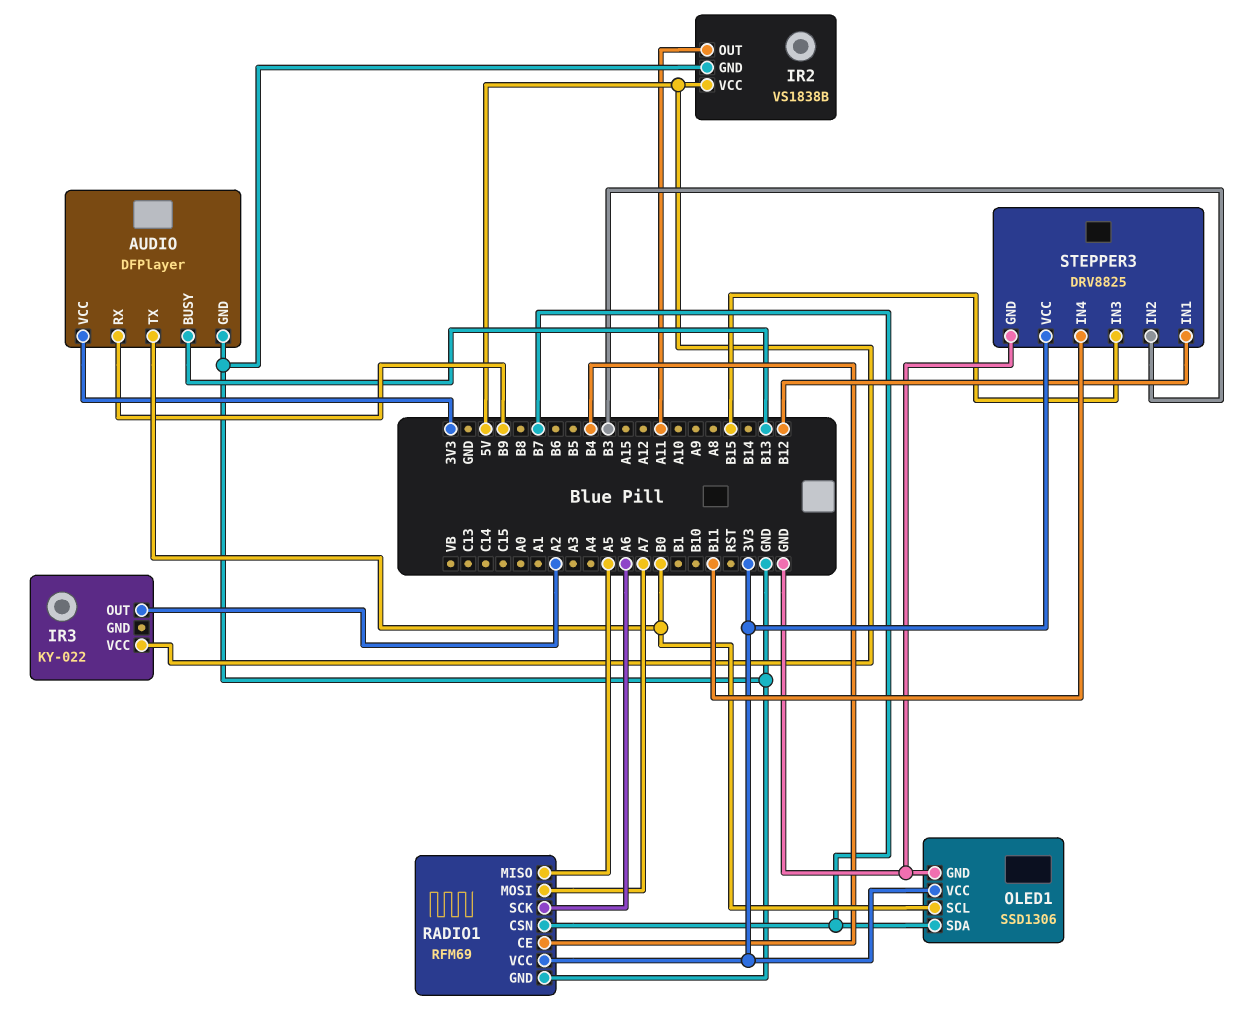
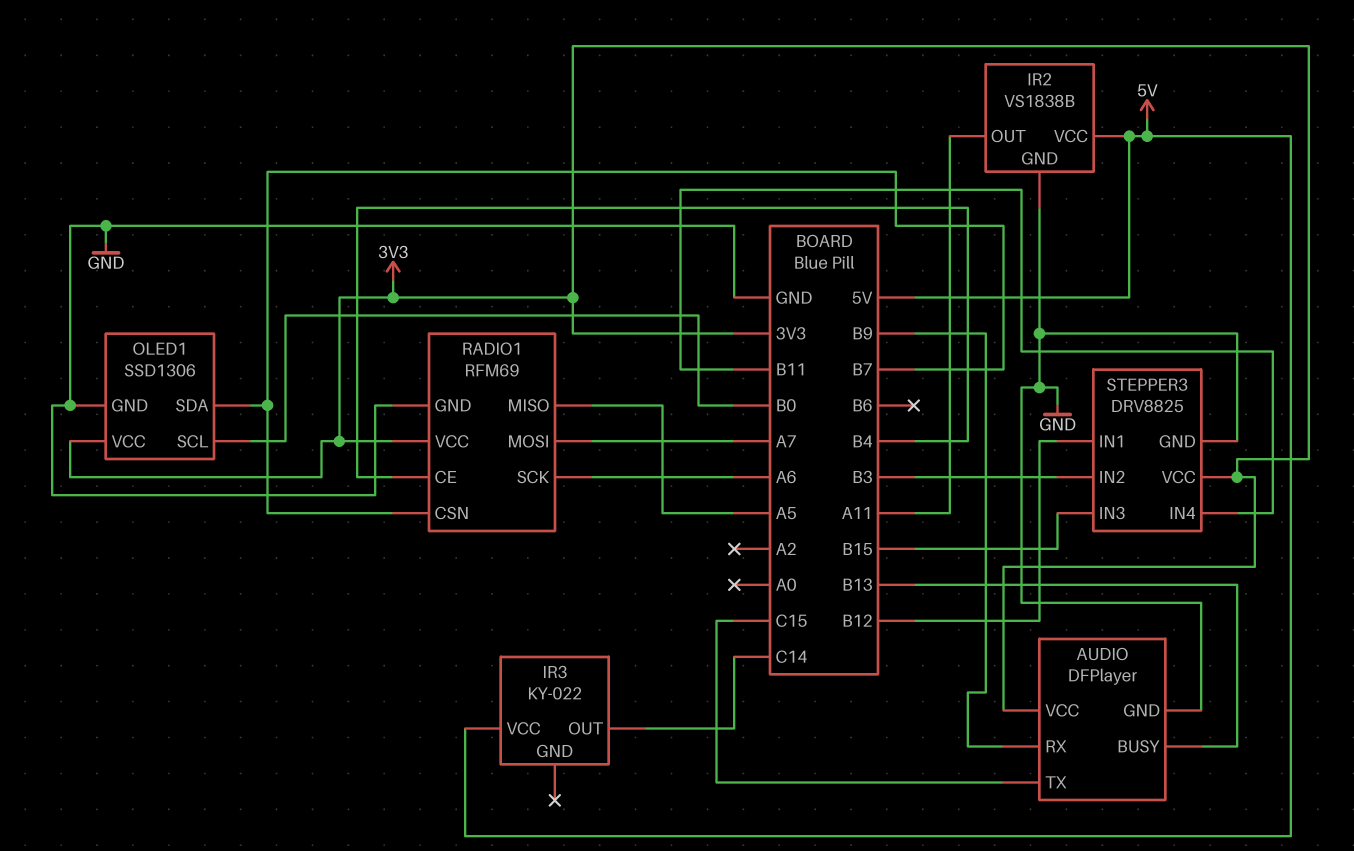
AUDIO pin TX: B0 -> C15
IR3 pin OUT: A2 -> C14

